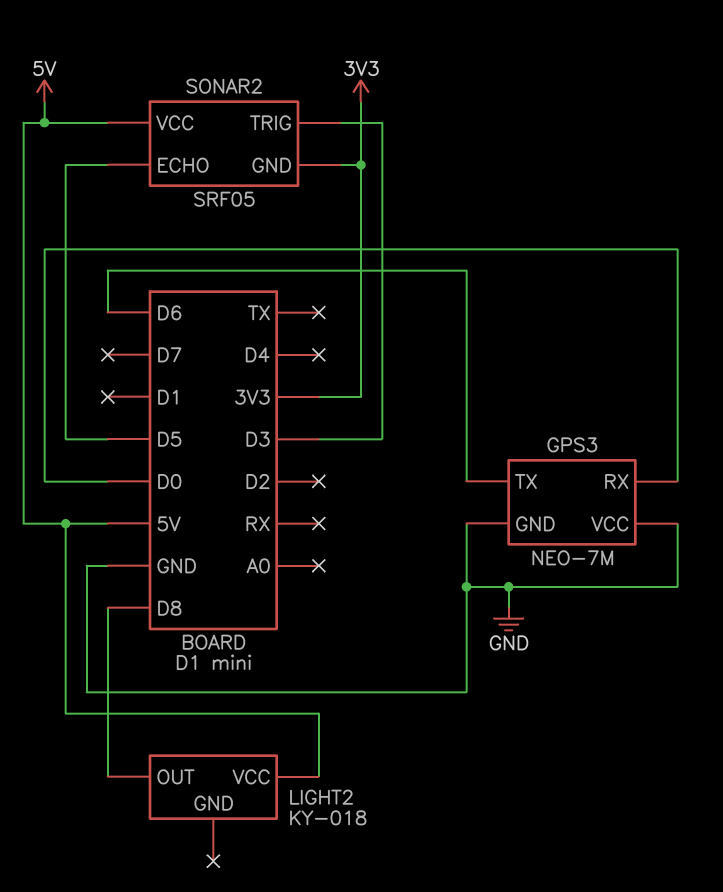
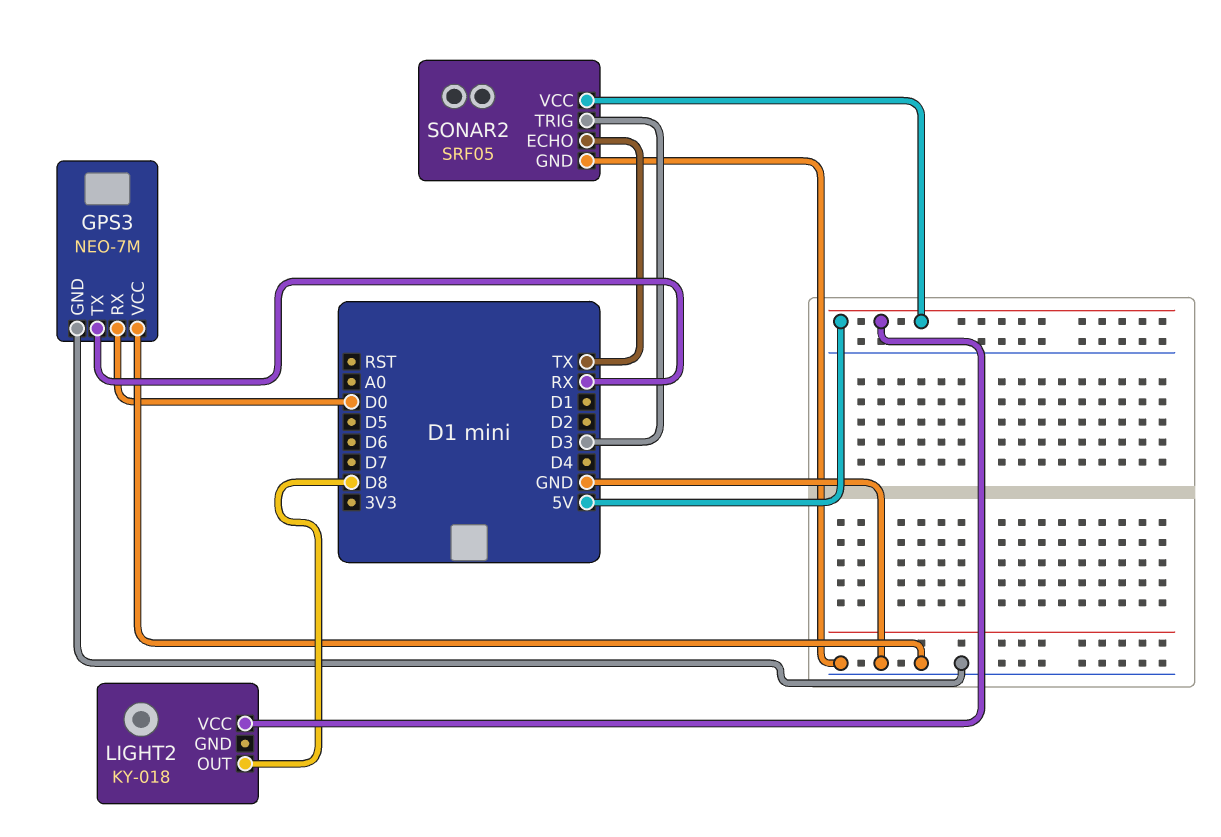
GPS3 pin TX: D6 -> RX
SONAR2 pin ECHO: D5 -> TX
SONAR2 pin GND: 3V3 -> GND

